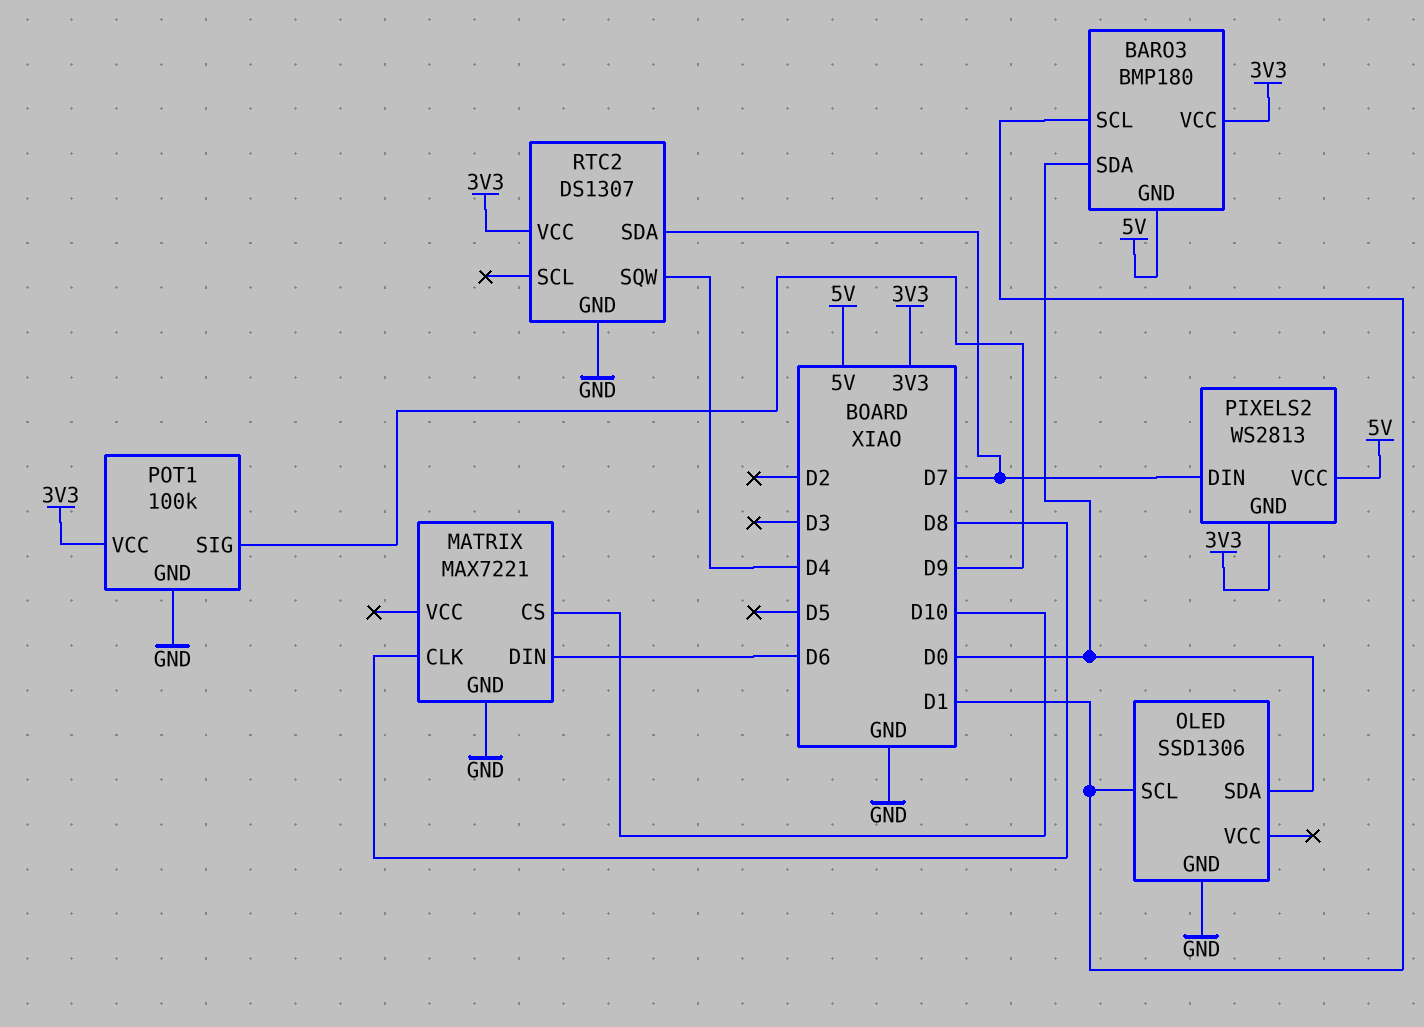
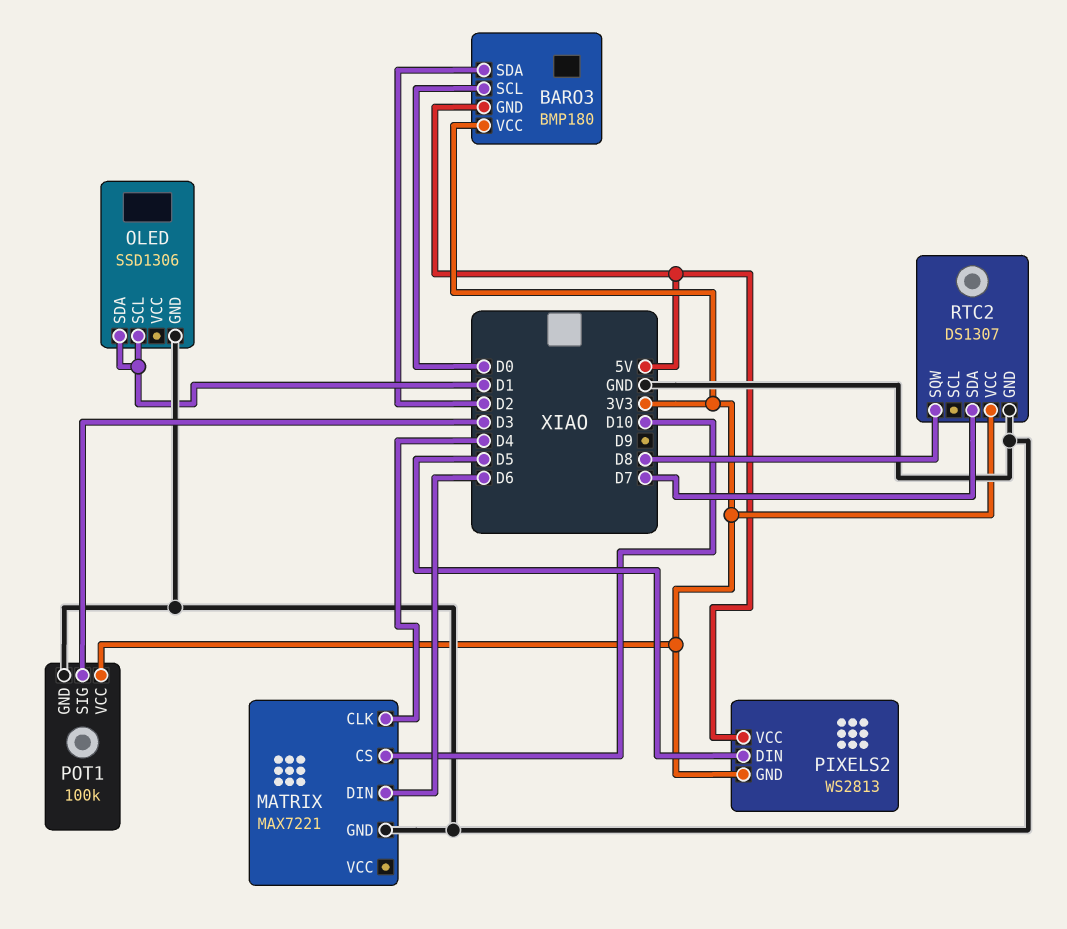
BARO3 pin SCL: D1 -> D0
BARO3 pin SDA: D0 -> D2
MATRIX pin CLK: D8 -> D4
OLED pin SDA: D0 -> D1
PIXELS2 pin DIN: D7 -> D5
POT1 pin SIG: D9 -> D3
RTC2 pin SQW: D4 -> D8

